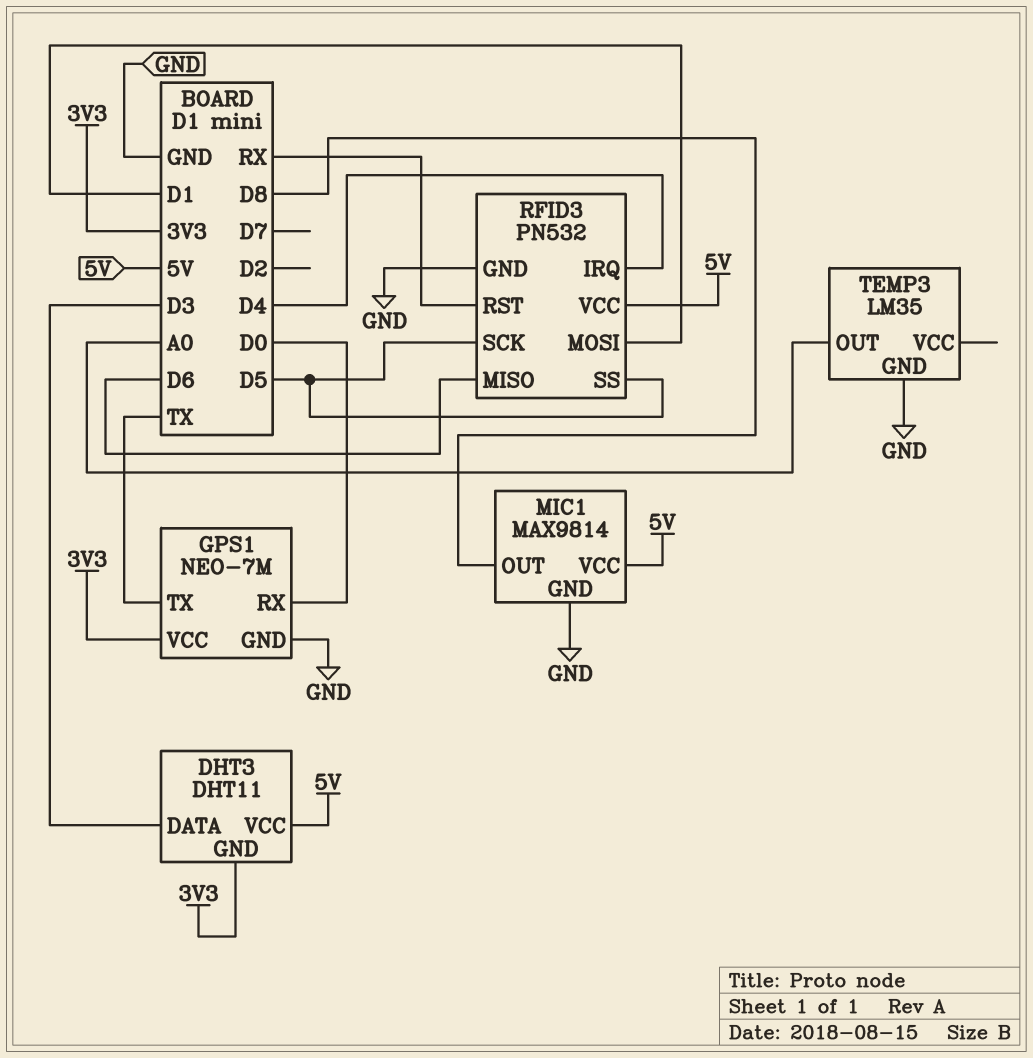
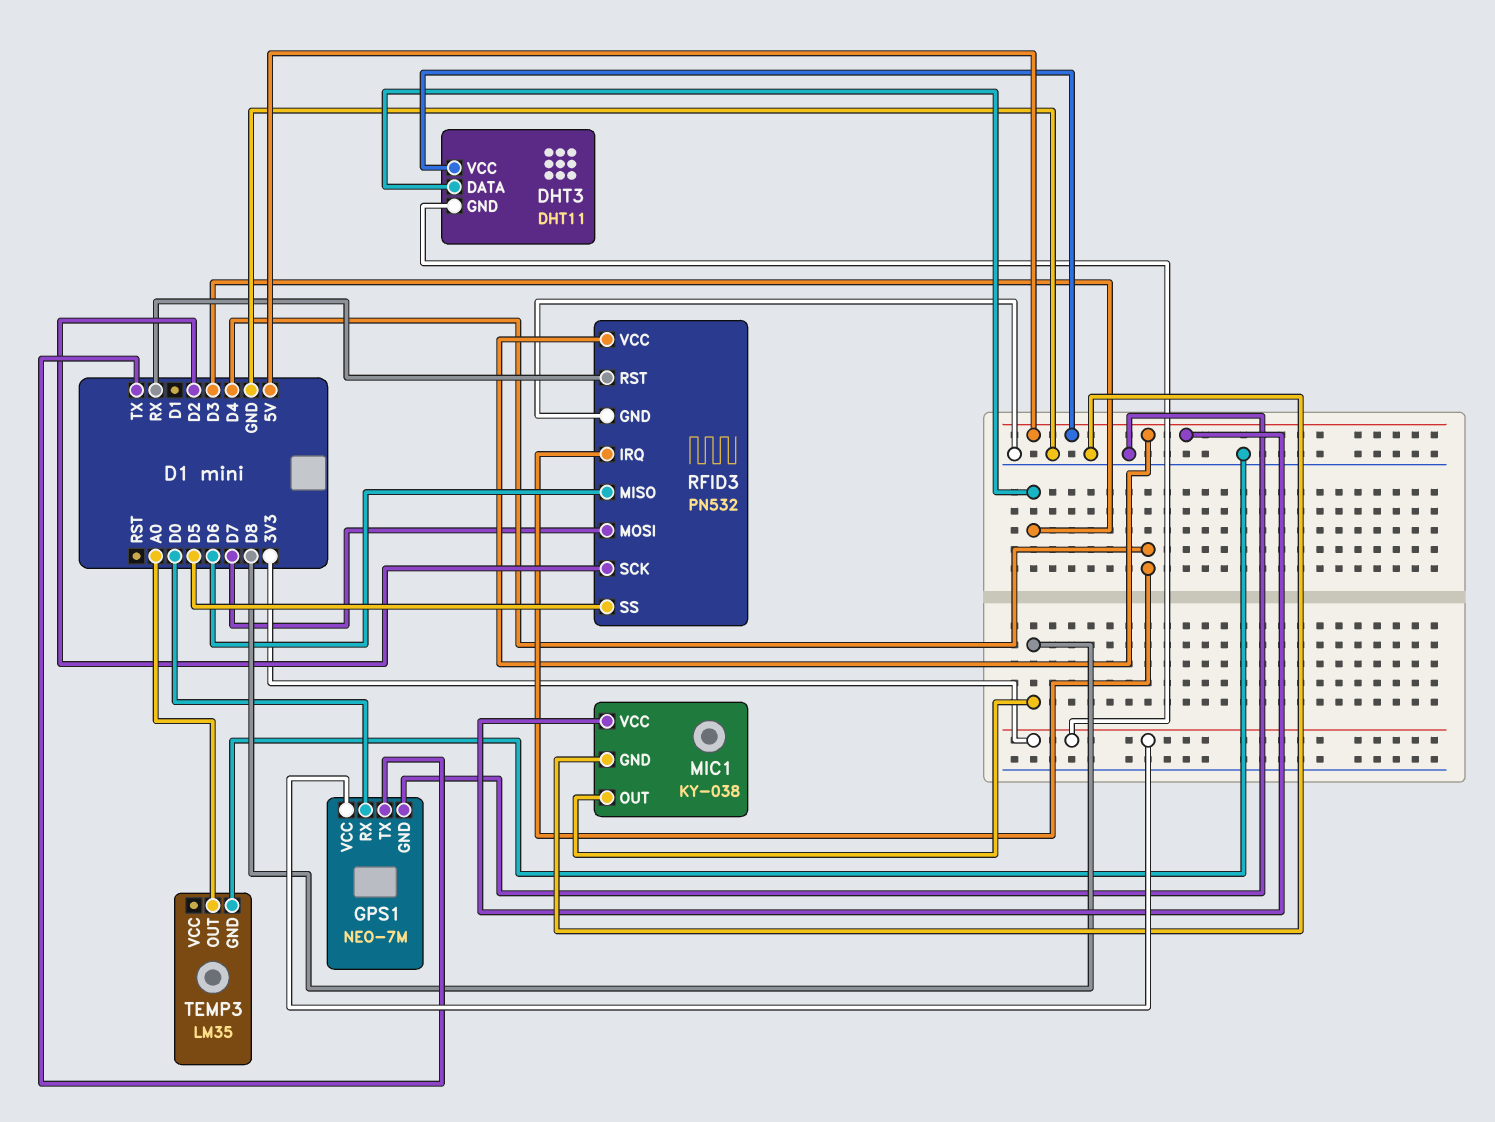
MIC1: MAX9814 -> KY-038
RFID3 pin MOSI: D1 -> D7
RFID3 pin SCK: D5 -> D2

